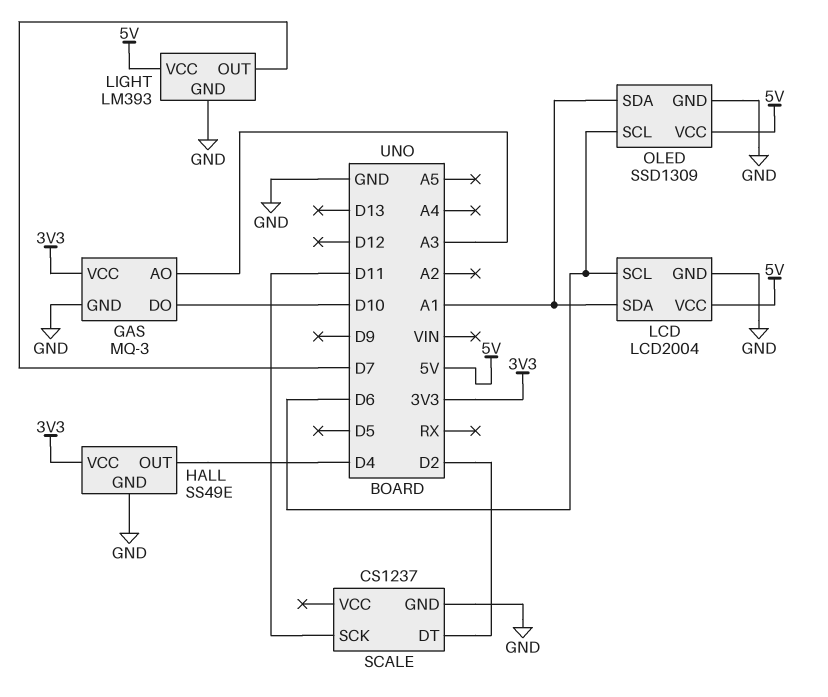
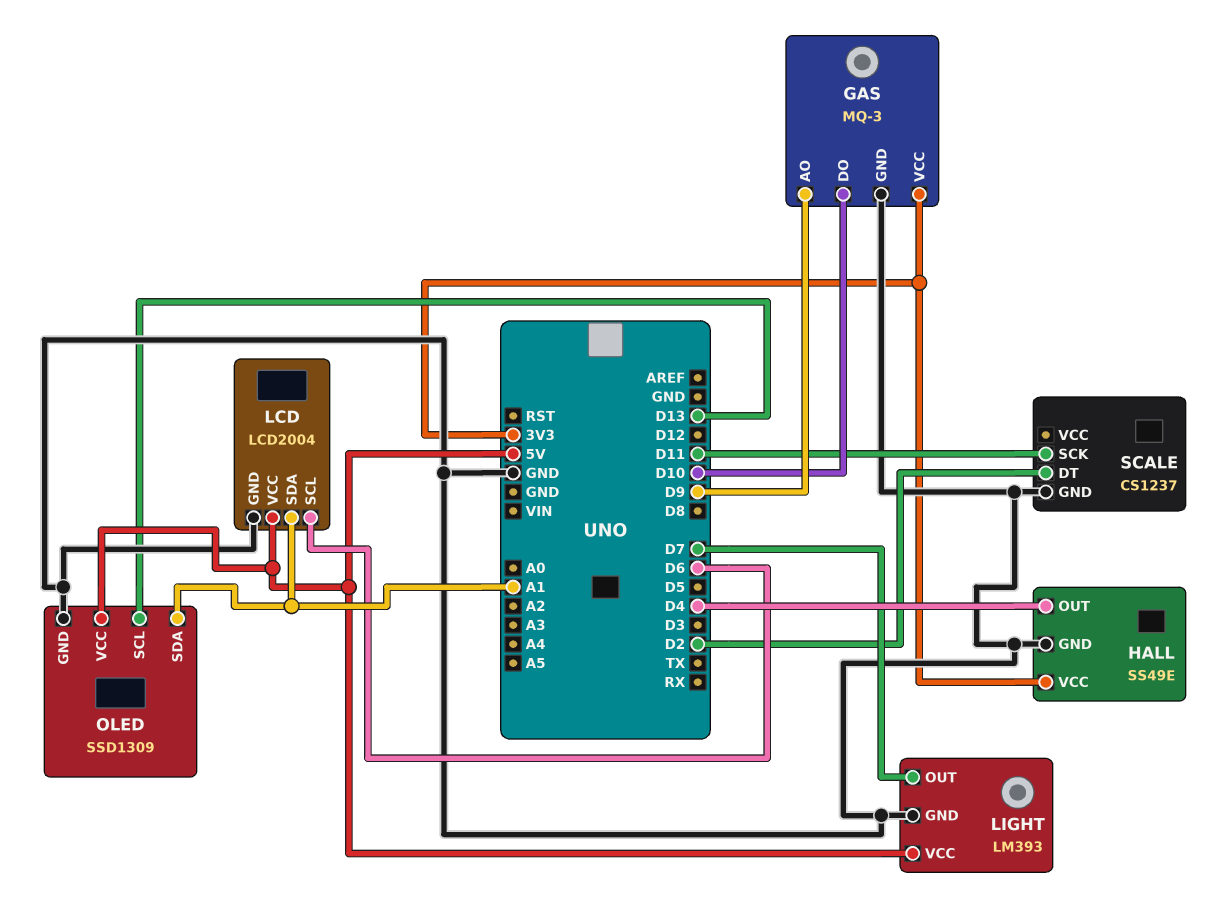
GAS pin AO: A3 -> D9
OLED pin SCL: D6 -> D13

